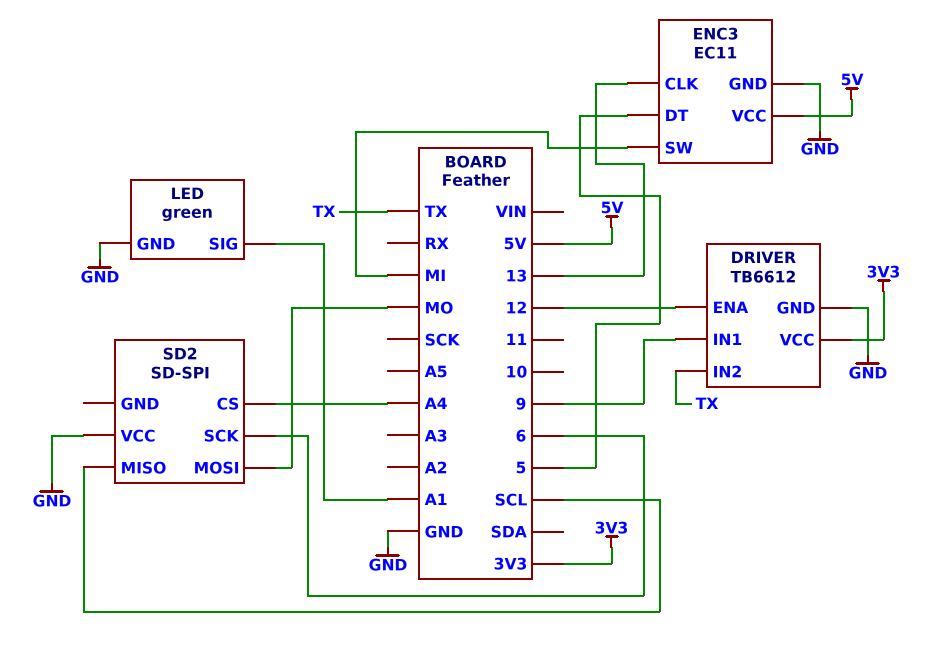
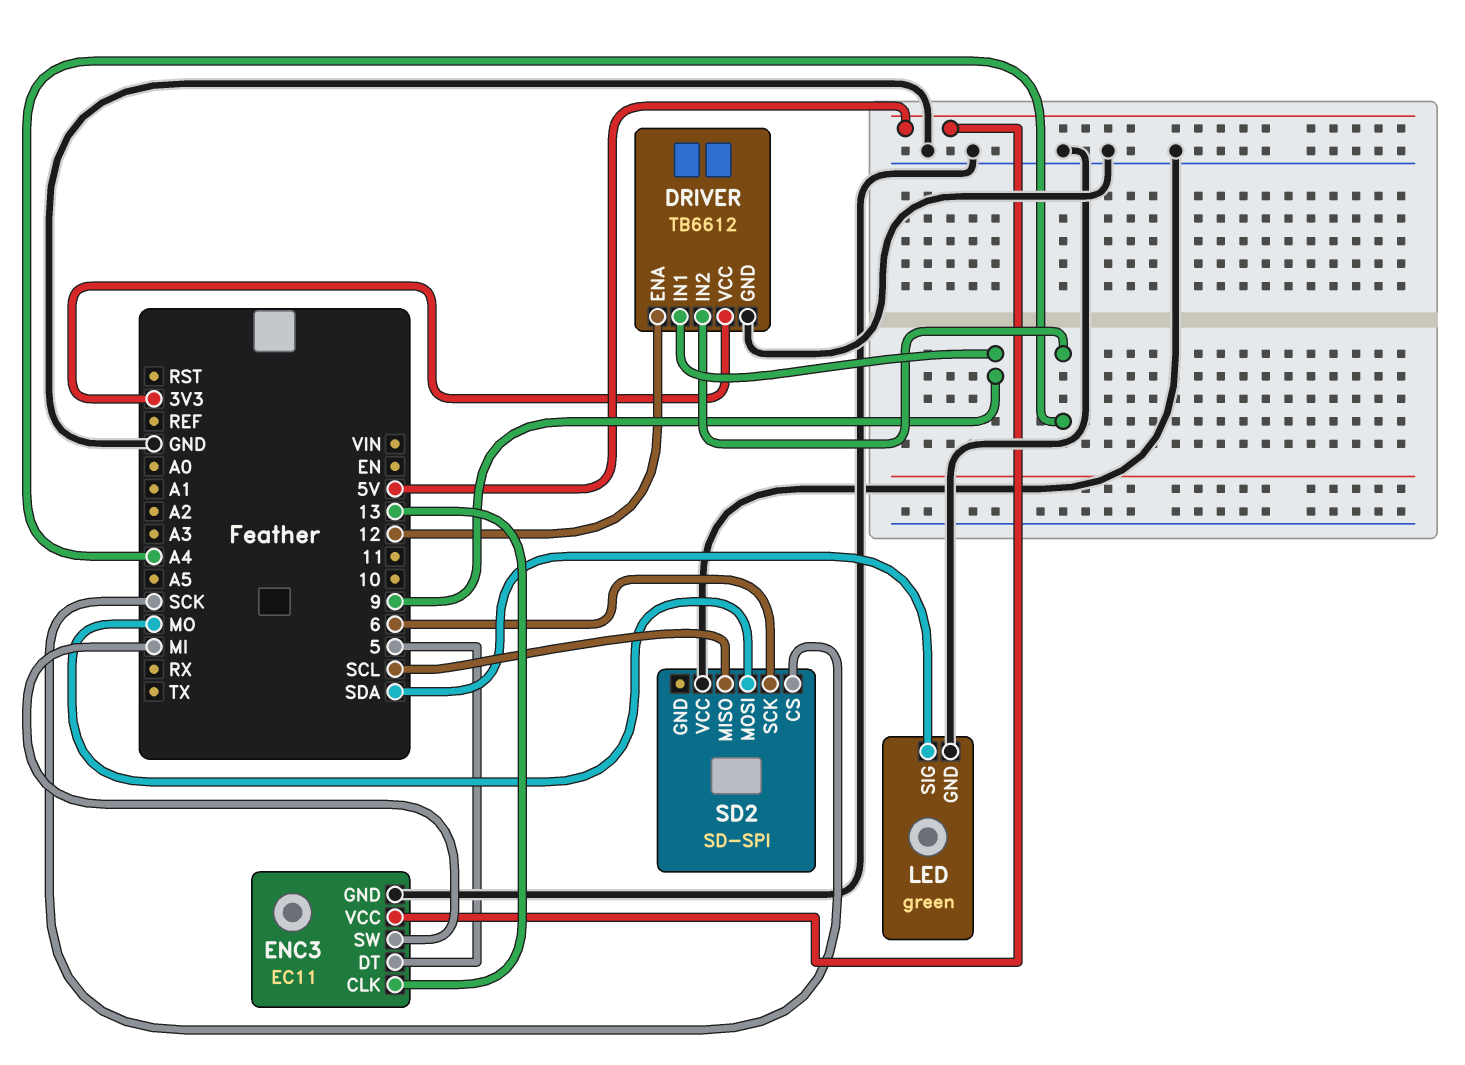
DRIVER pin IN2: TX -> A4
LED pin SIG: A1 -> SDA
SD2 pin CS: A4 -> SCK

